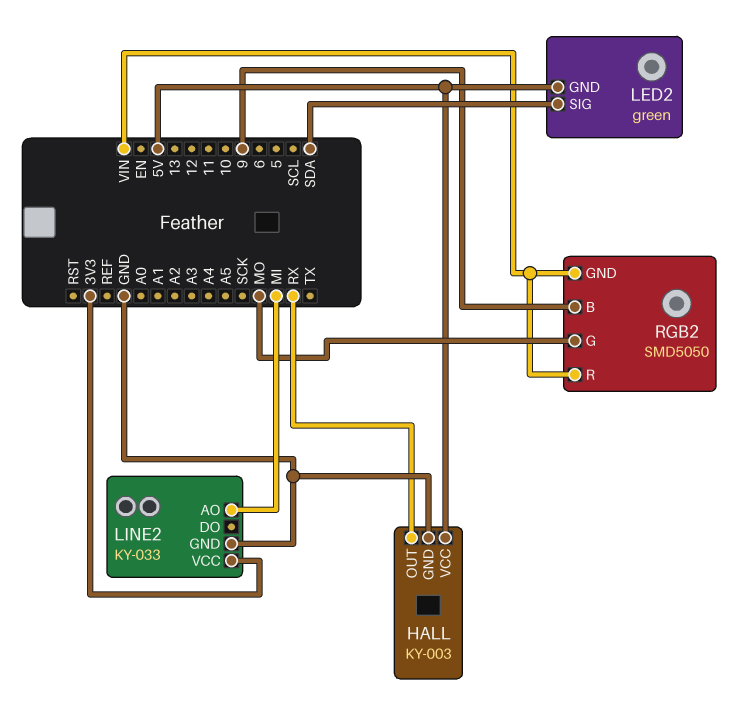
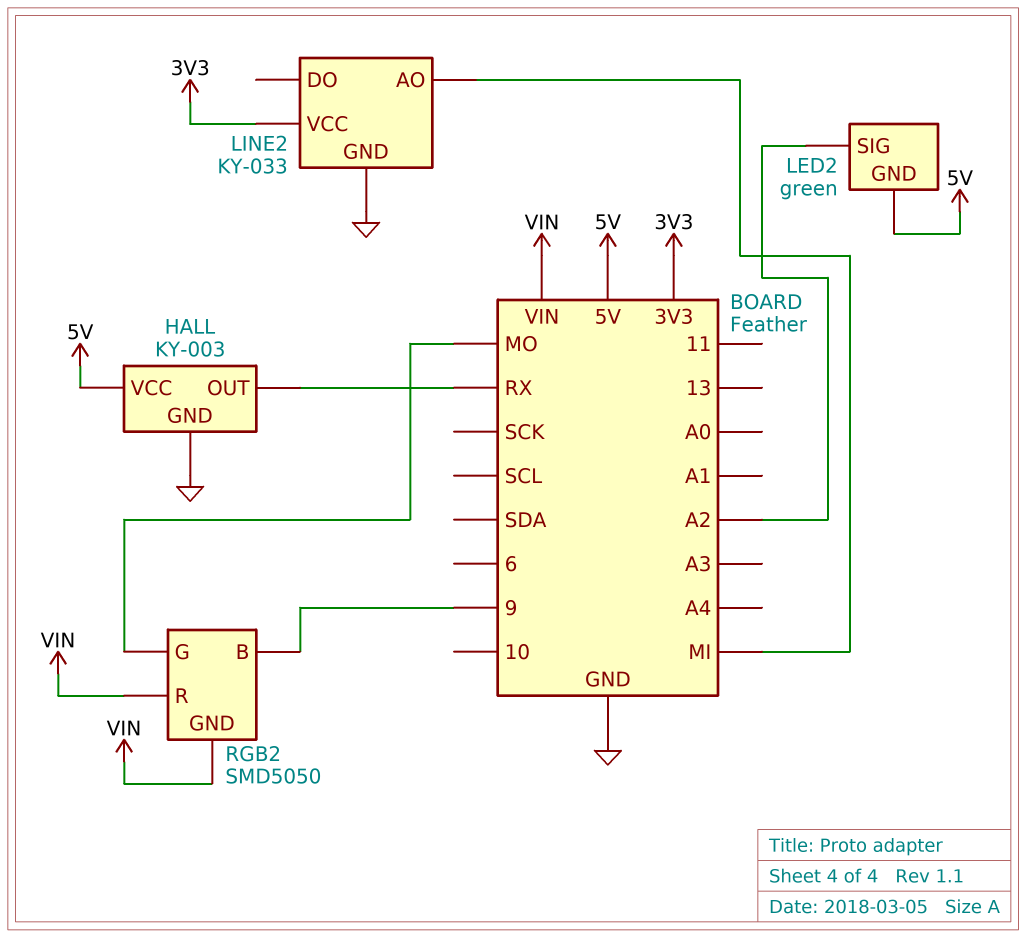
LED2 pin SIG: SDA -> A2

